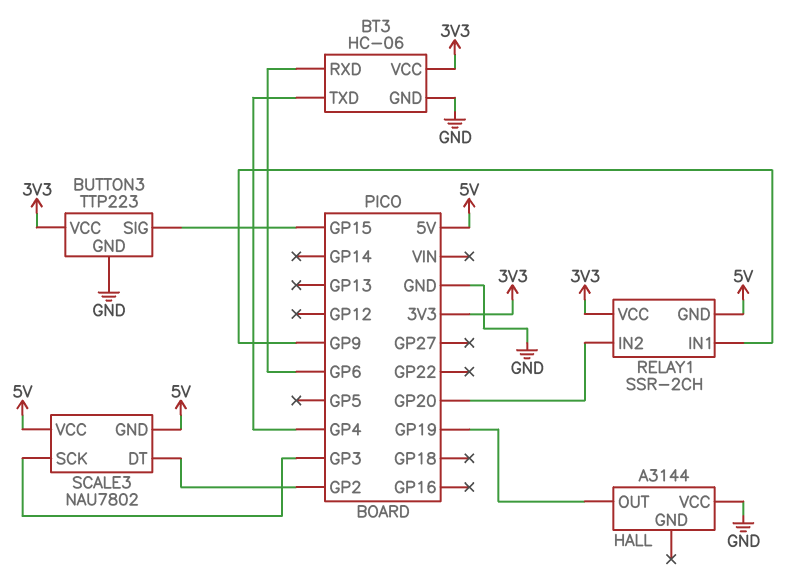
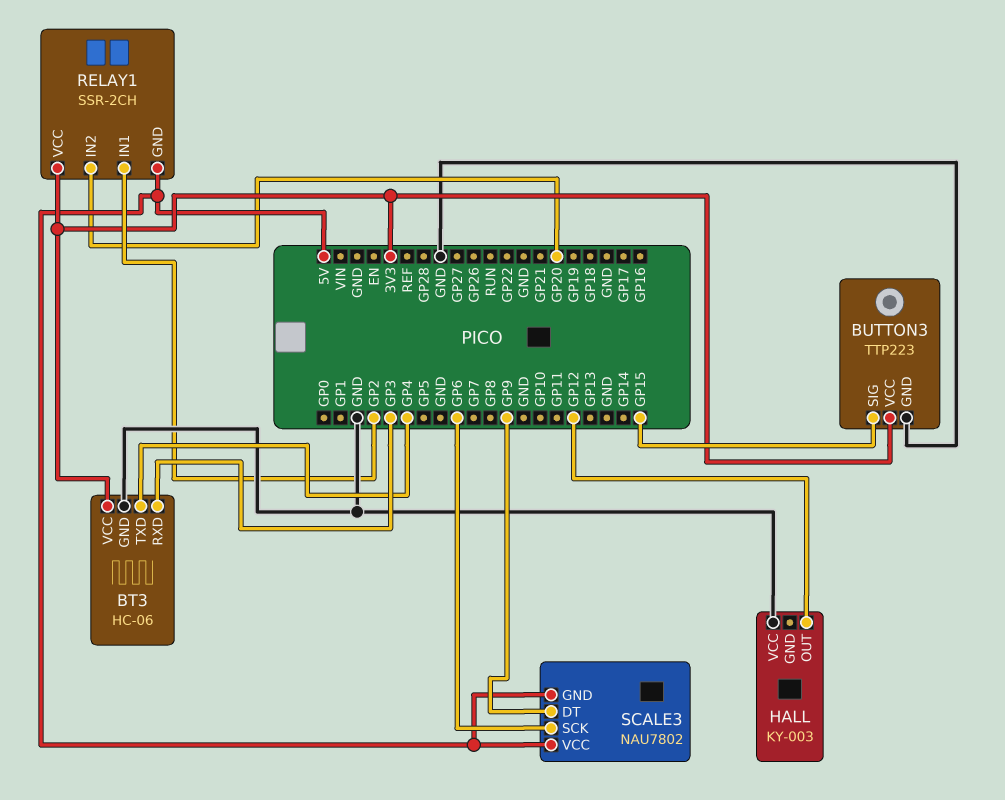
BT3 pin RXD: GP6 -> GP3
HALL: A3144 -> KY-003
HALL pin OUT: GP19 -> GP12
RELAY1 pin IN1: GP9 -> GP2
SCALE3 pin DT: GP2 -> GP9
SCALE3 pin SCK: GP3 -> GP6

